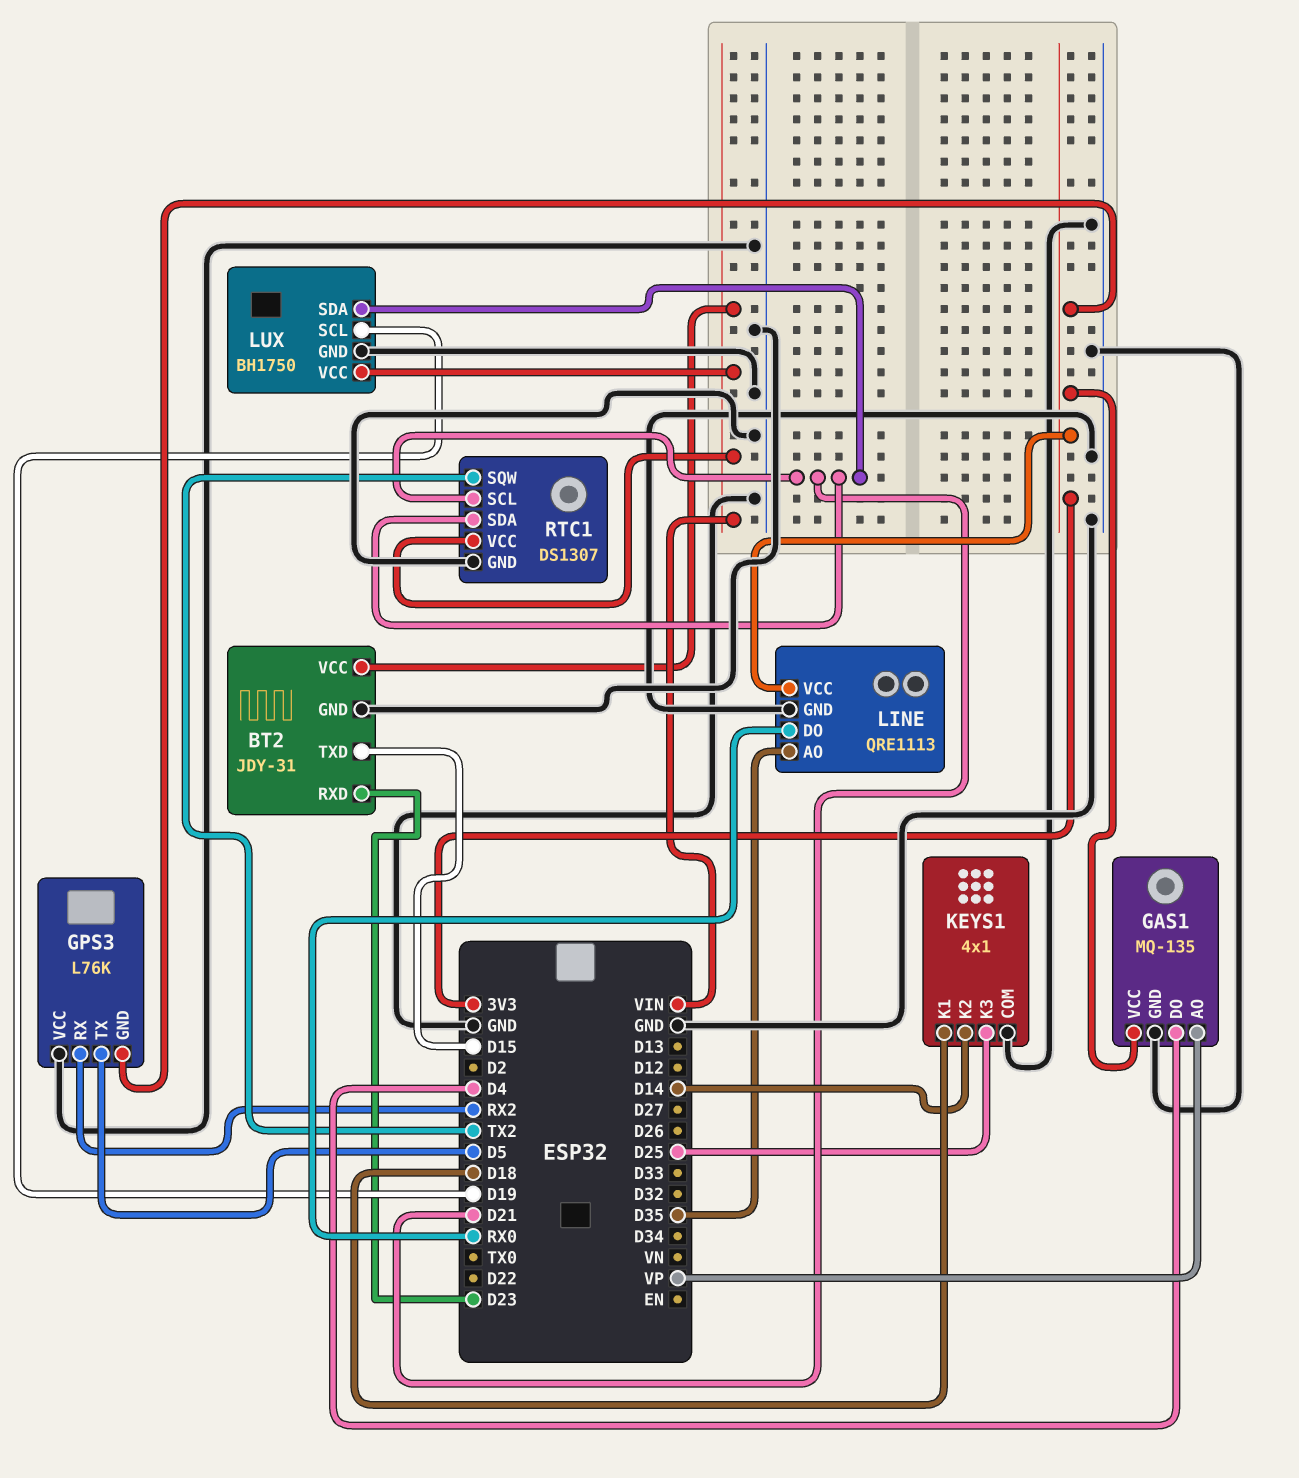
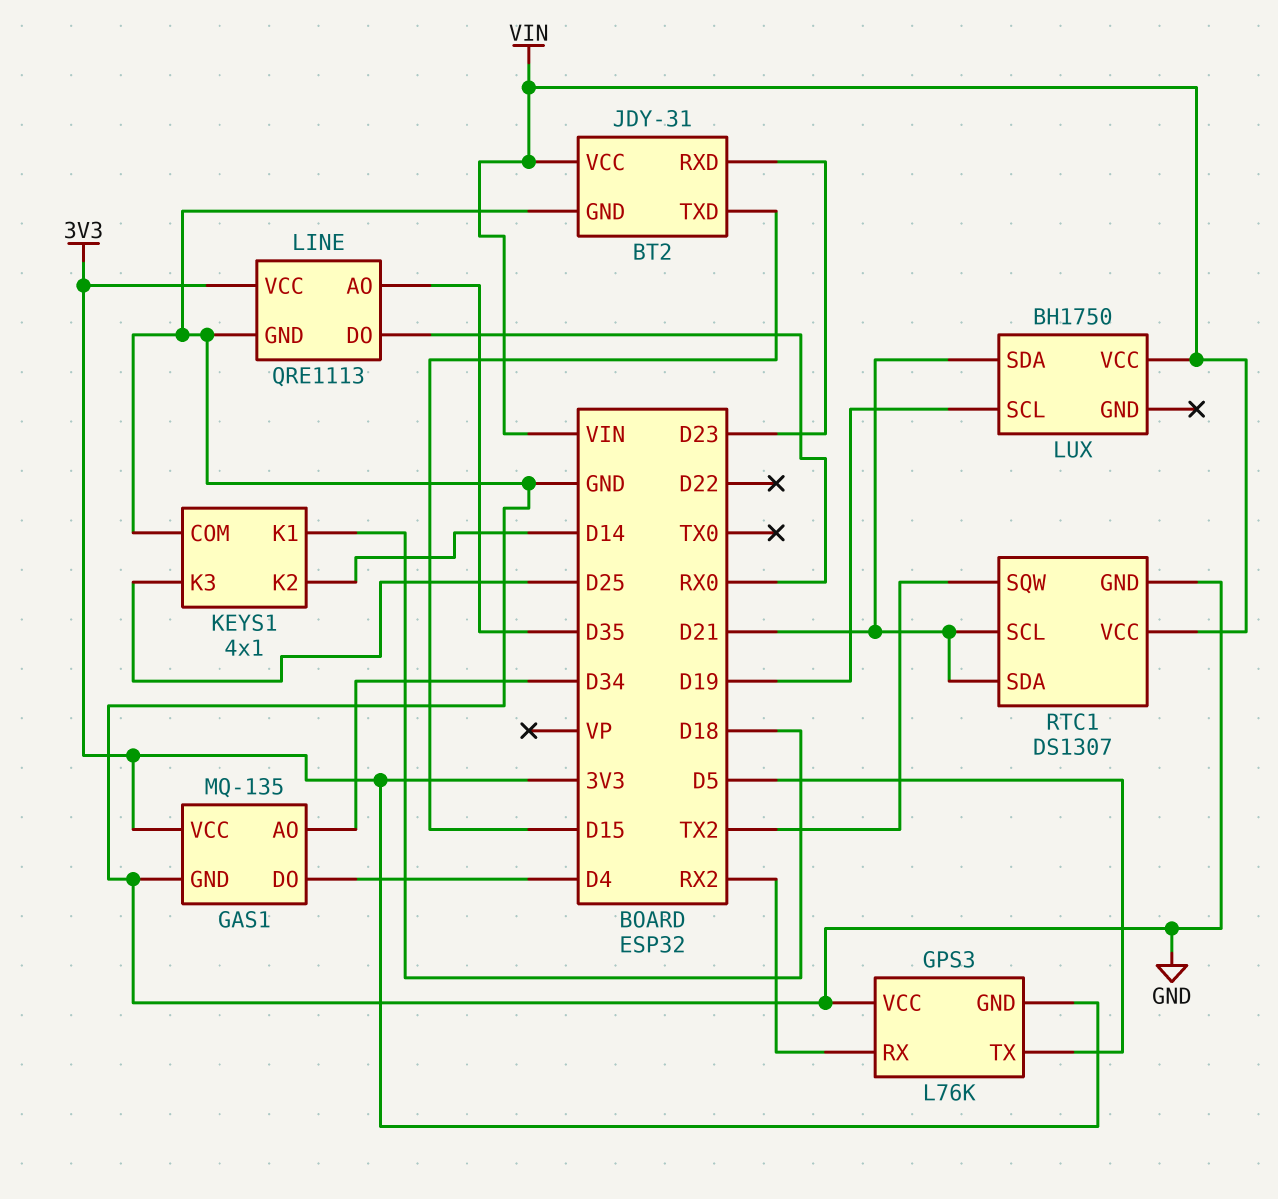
GAS1 pin AO: VP -> D34
LUX pin GND: GND -> none

